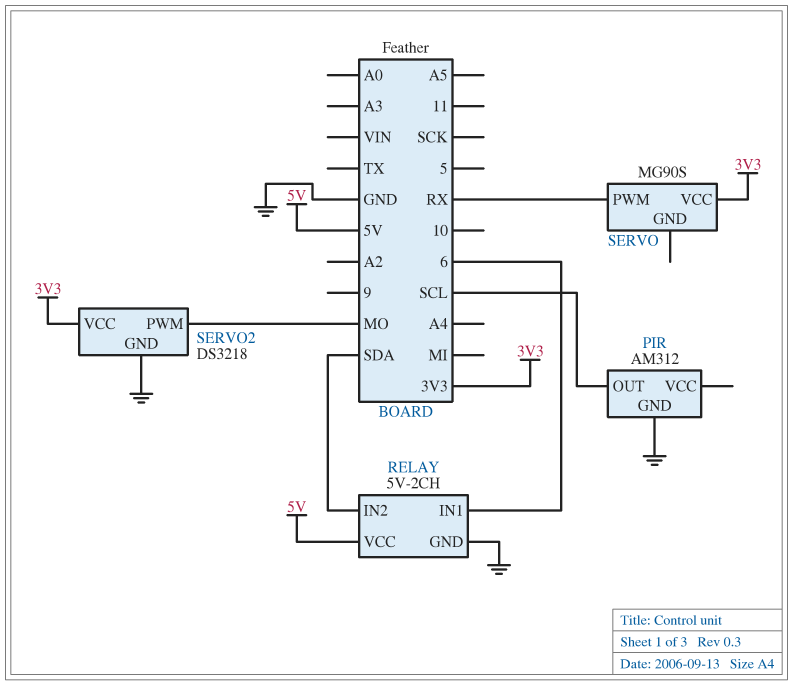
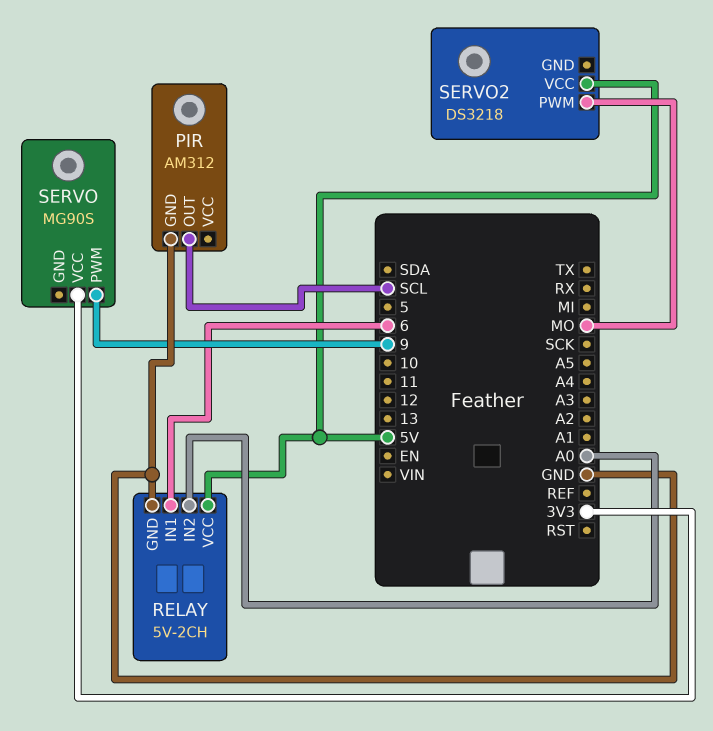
RELAY pin IN2: SDA -> A0
SERVO pin PWM: RX -> 9
SERVO2 pin GND: GND -> none
SERVO2 pin VCC: 3V3 -> 5V

